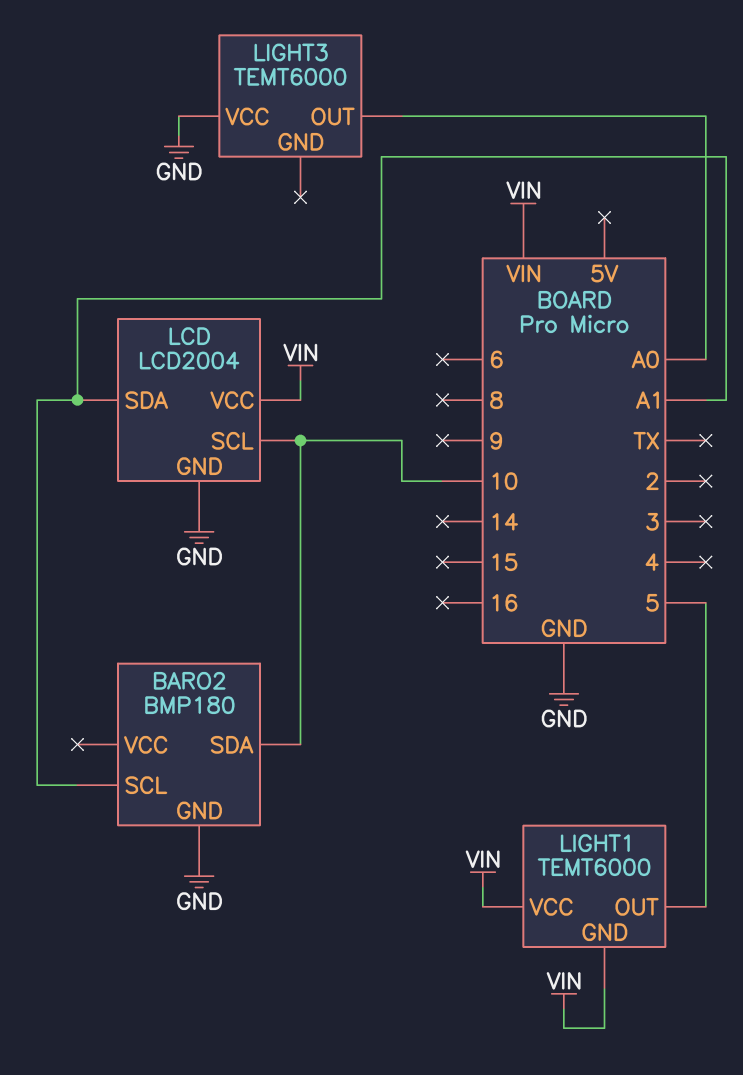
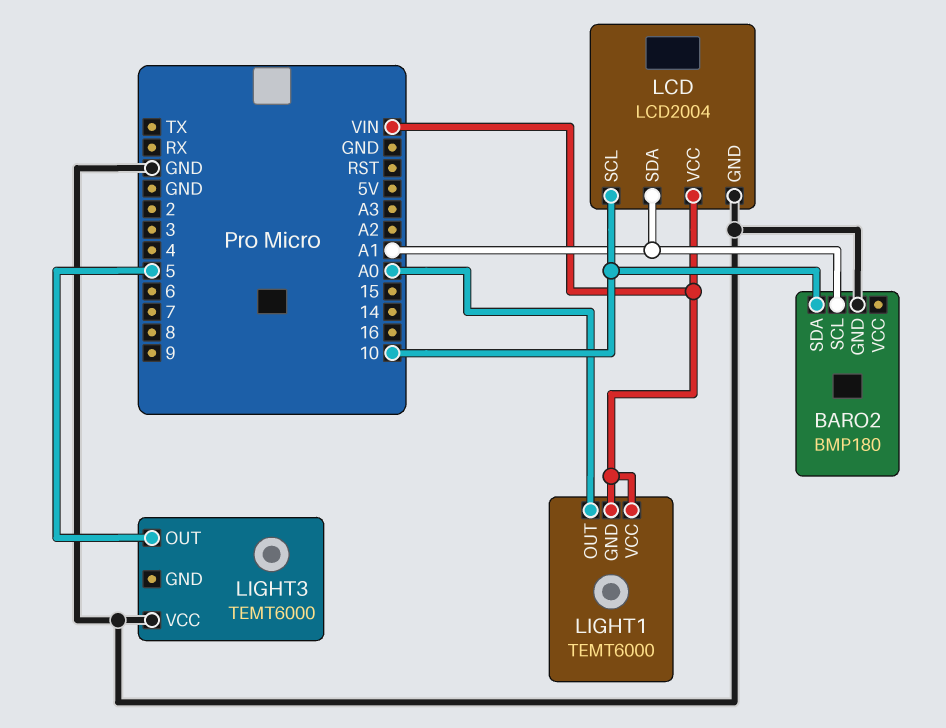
LIGHT1 pin OUT: 5 -> A0
LIGHT3 pin OUT: A0 -> 5

